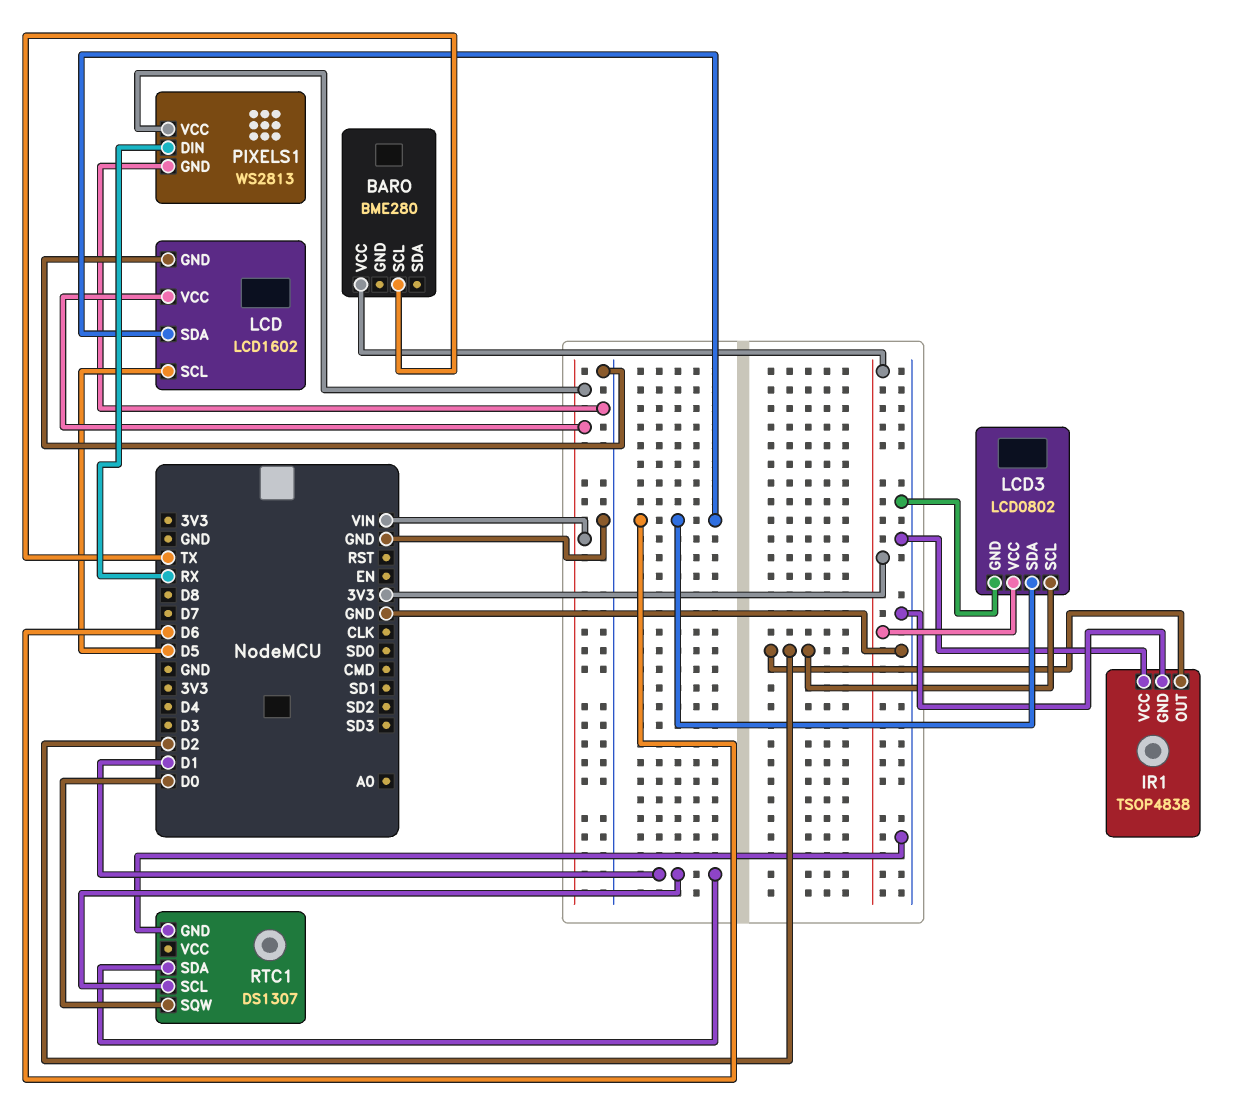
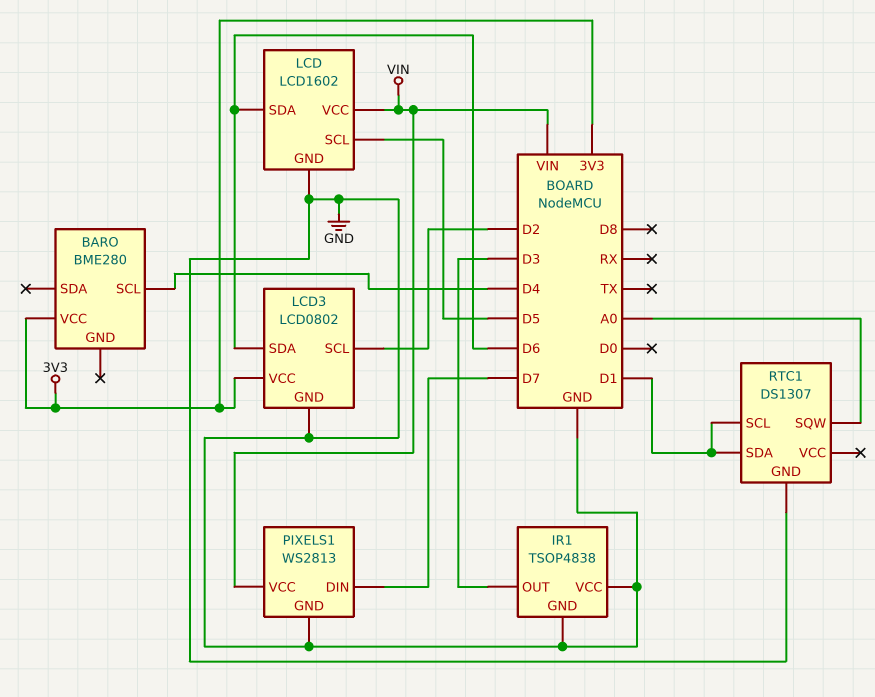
BARO pin SCL: TX -> D4
IR1 pin OUT: D2 -> D3
PIXELS1 pin DIN: RX -> D7
RTC1 pin SQW: D0 -> A0

